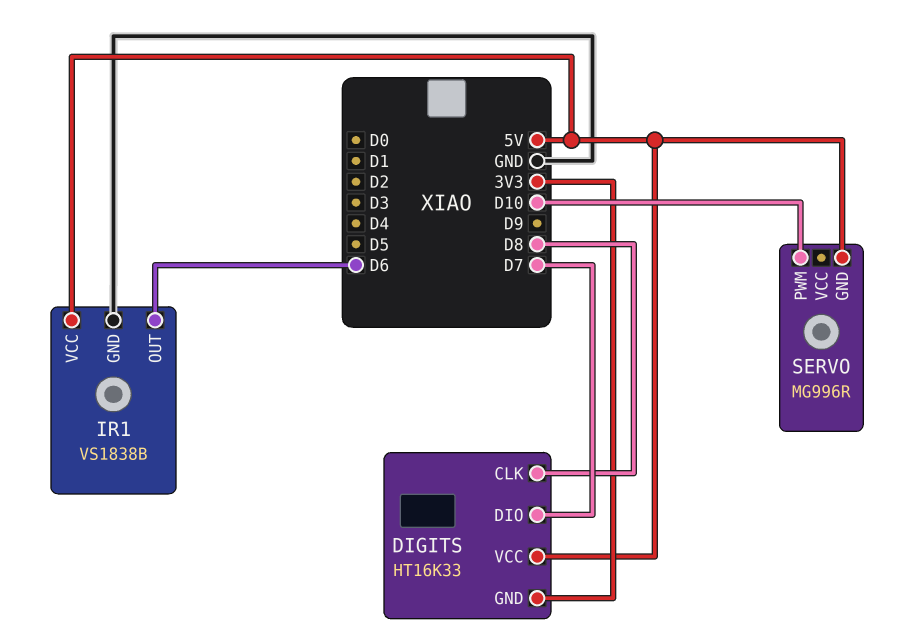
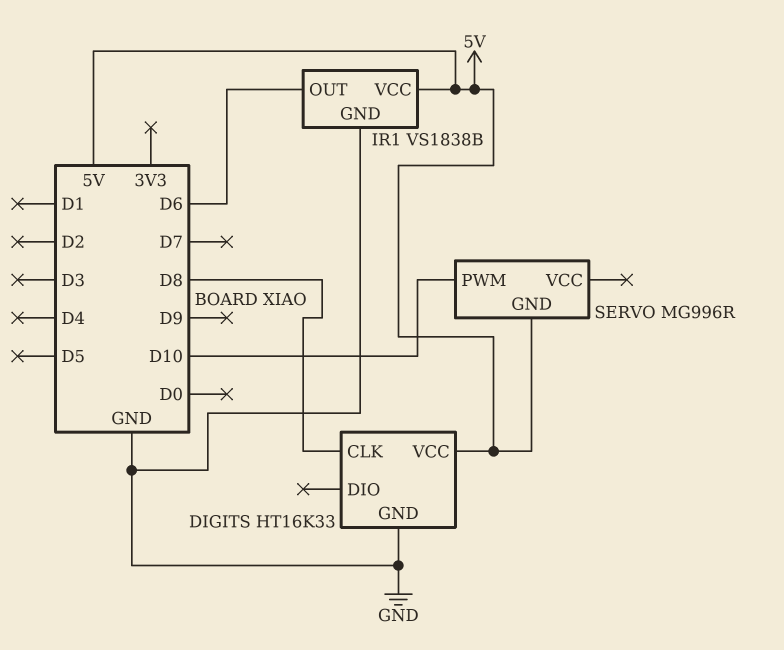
DIGITS pin DIO: D7 -> none
DIGITS pin GND: 3V3 -> GND

